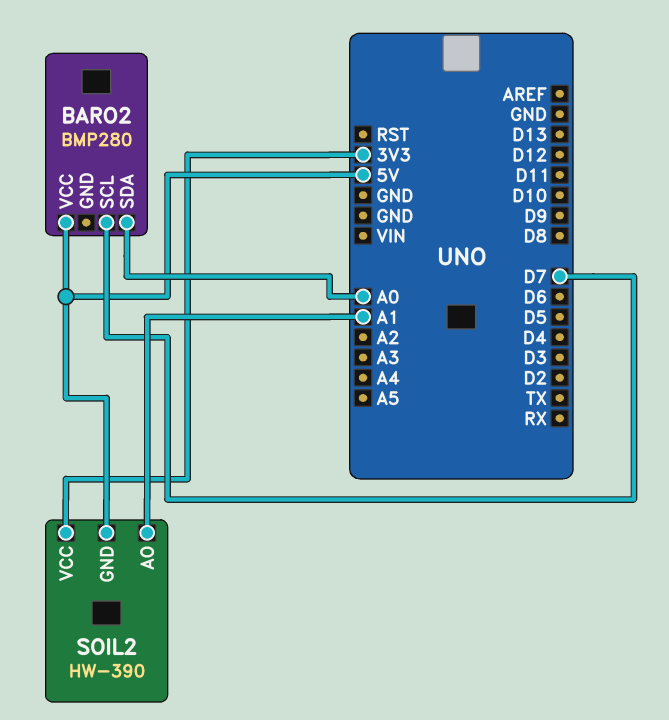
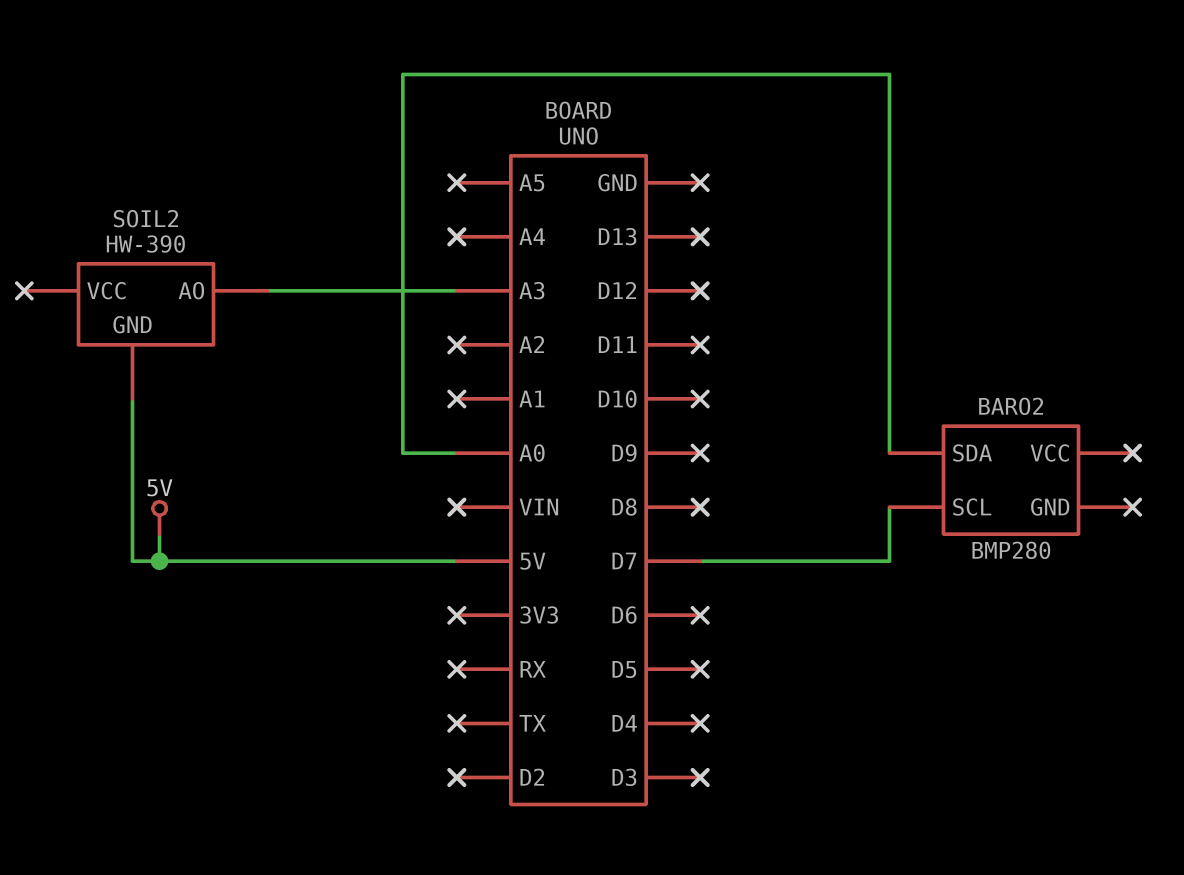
BARO2 pin VCC: 5V -> none
SOIL2 pin AO: A1 -> A3
SOIL2 pin VCC: 3V3 -> none

